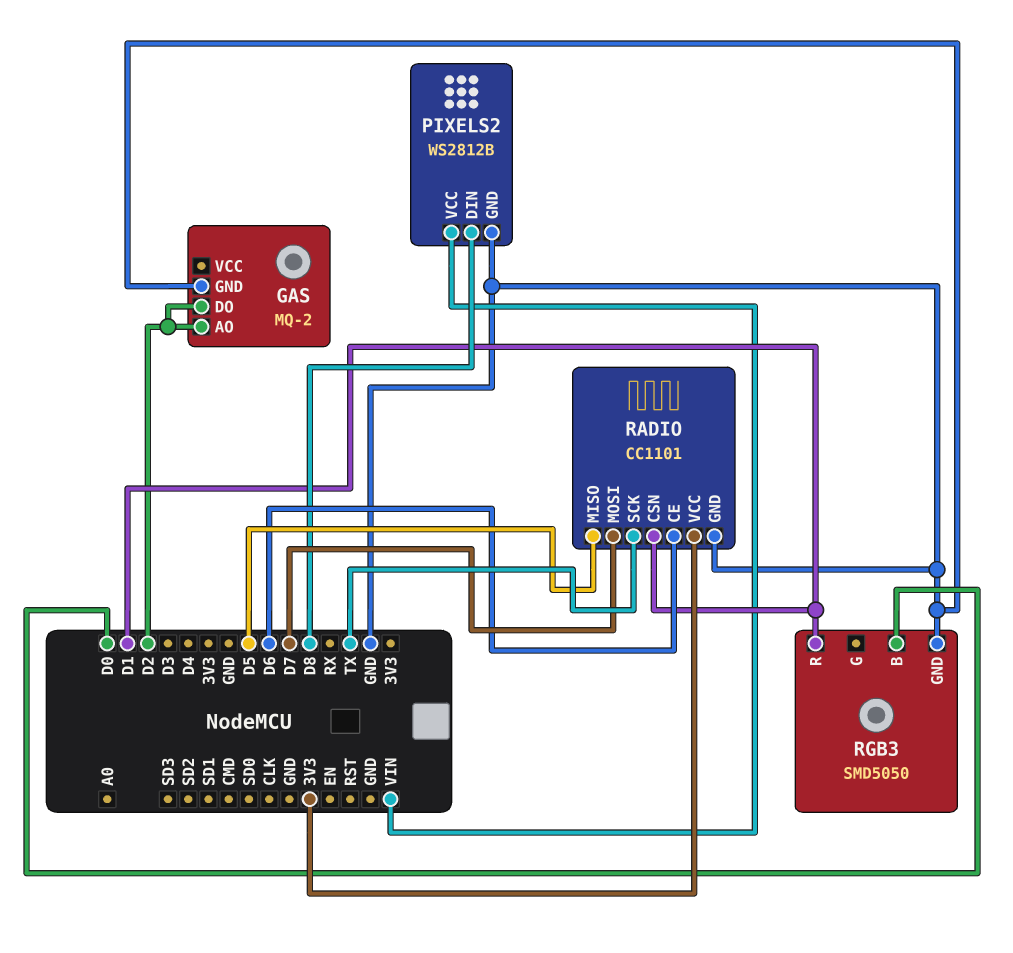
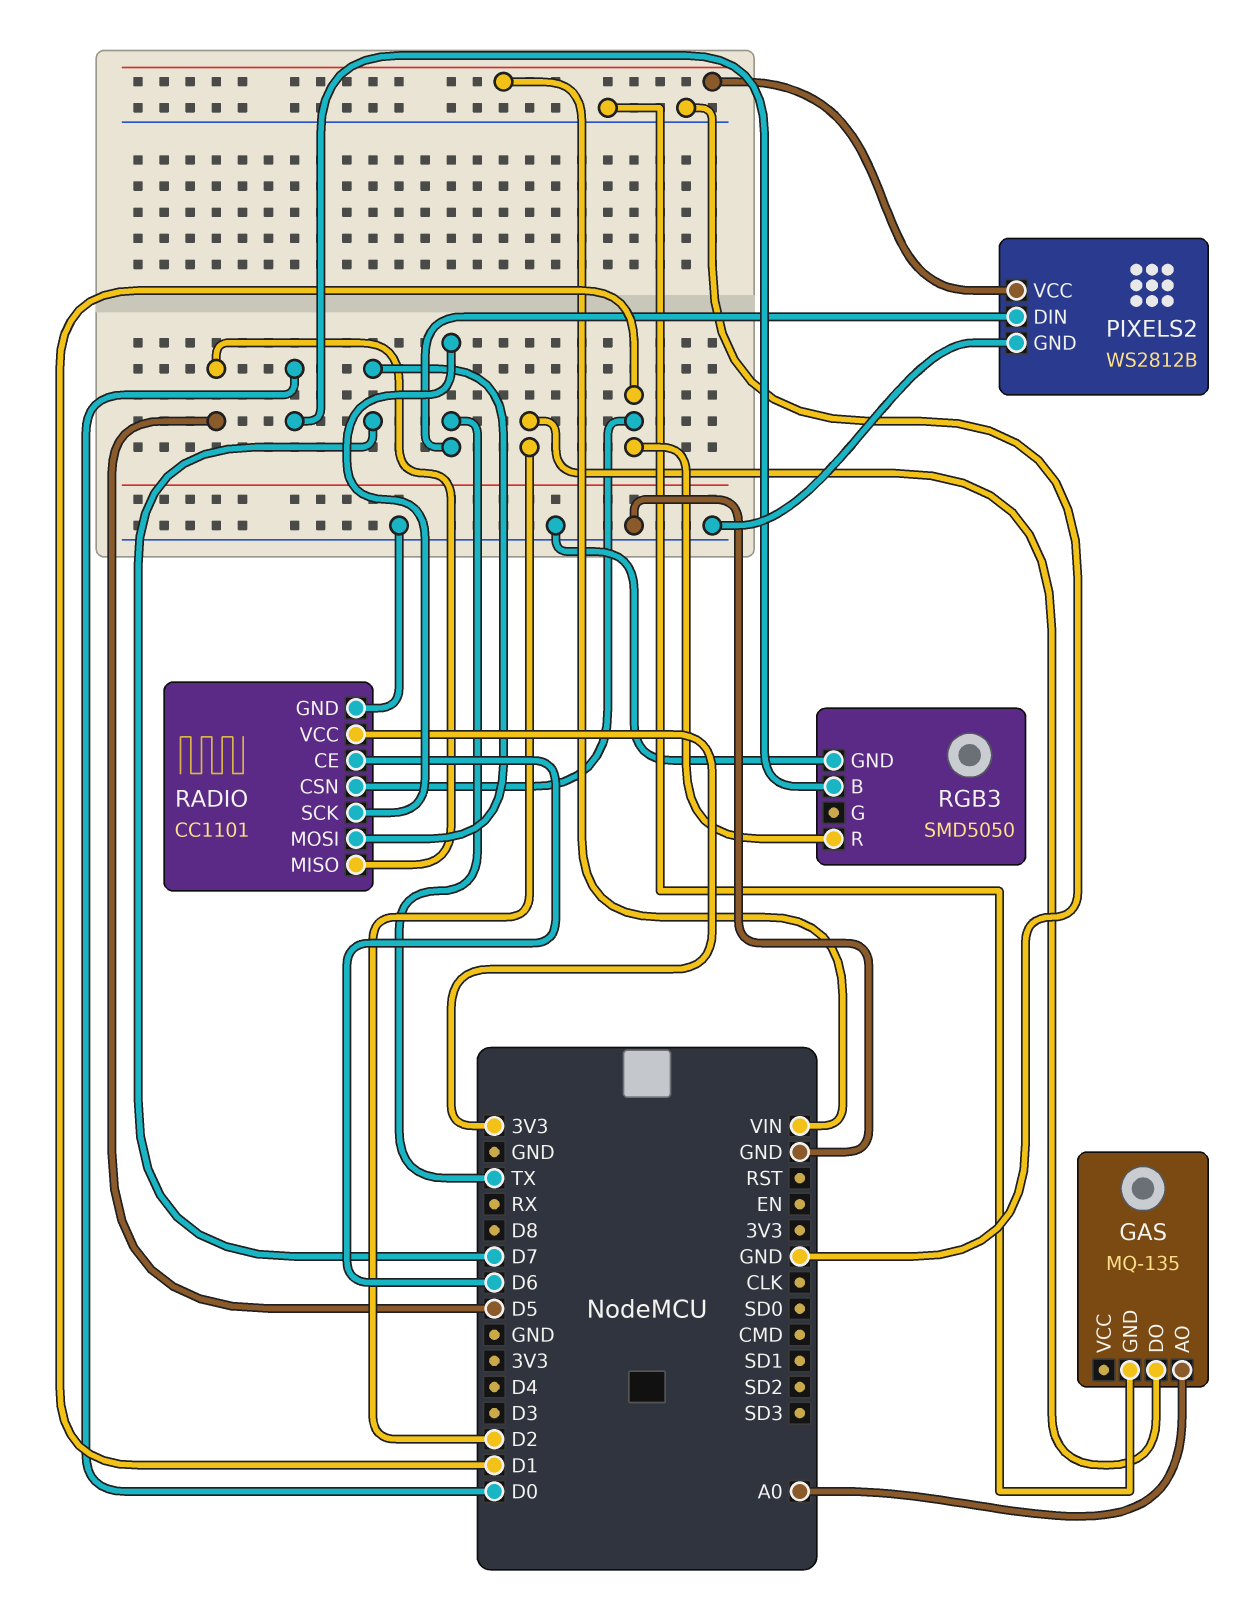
GAS: MQ-2 -> MQ-135
GAS pin AO: D2 -> A0
PIXELS2 pin DIN: D8 -> TX

